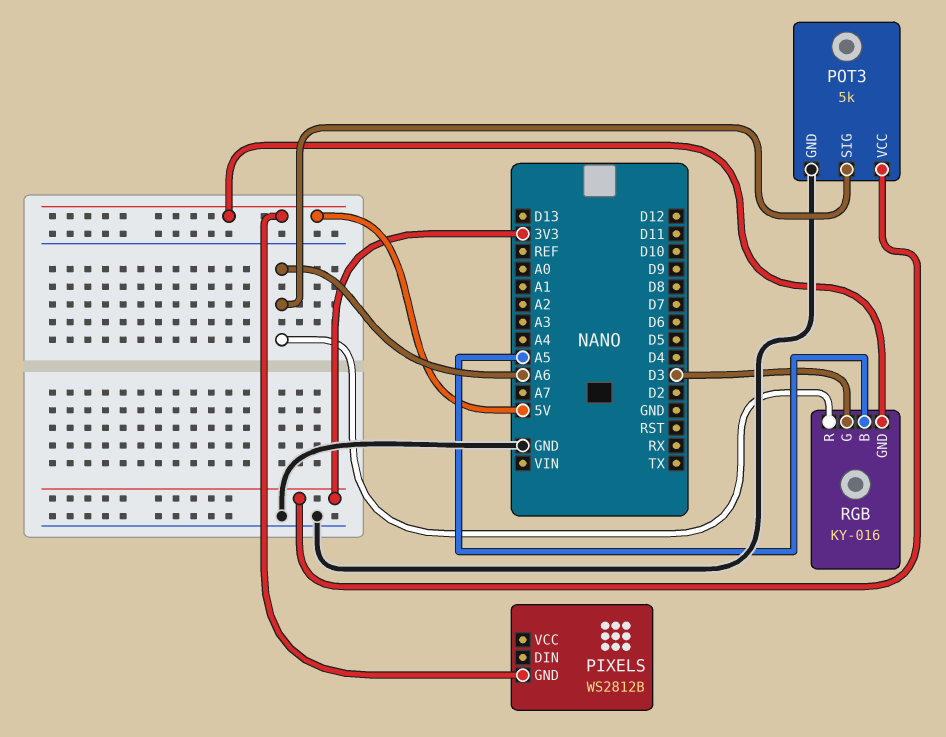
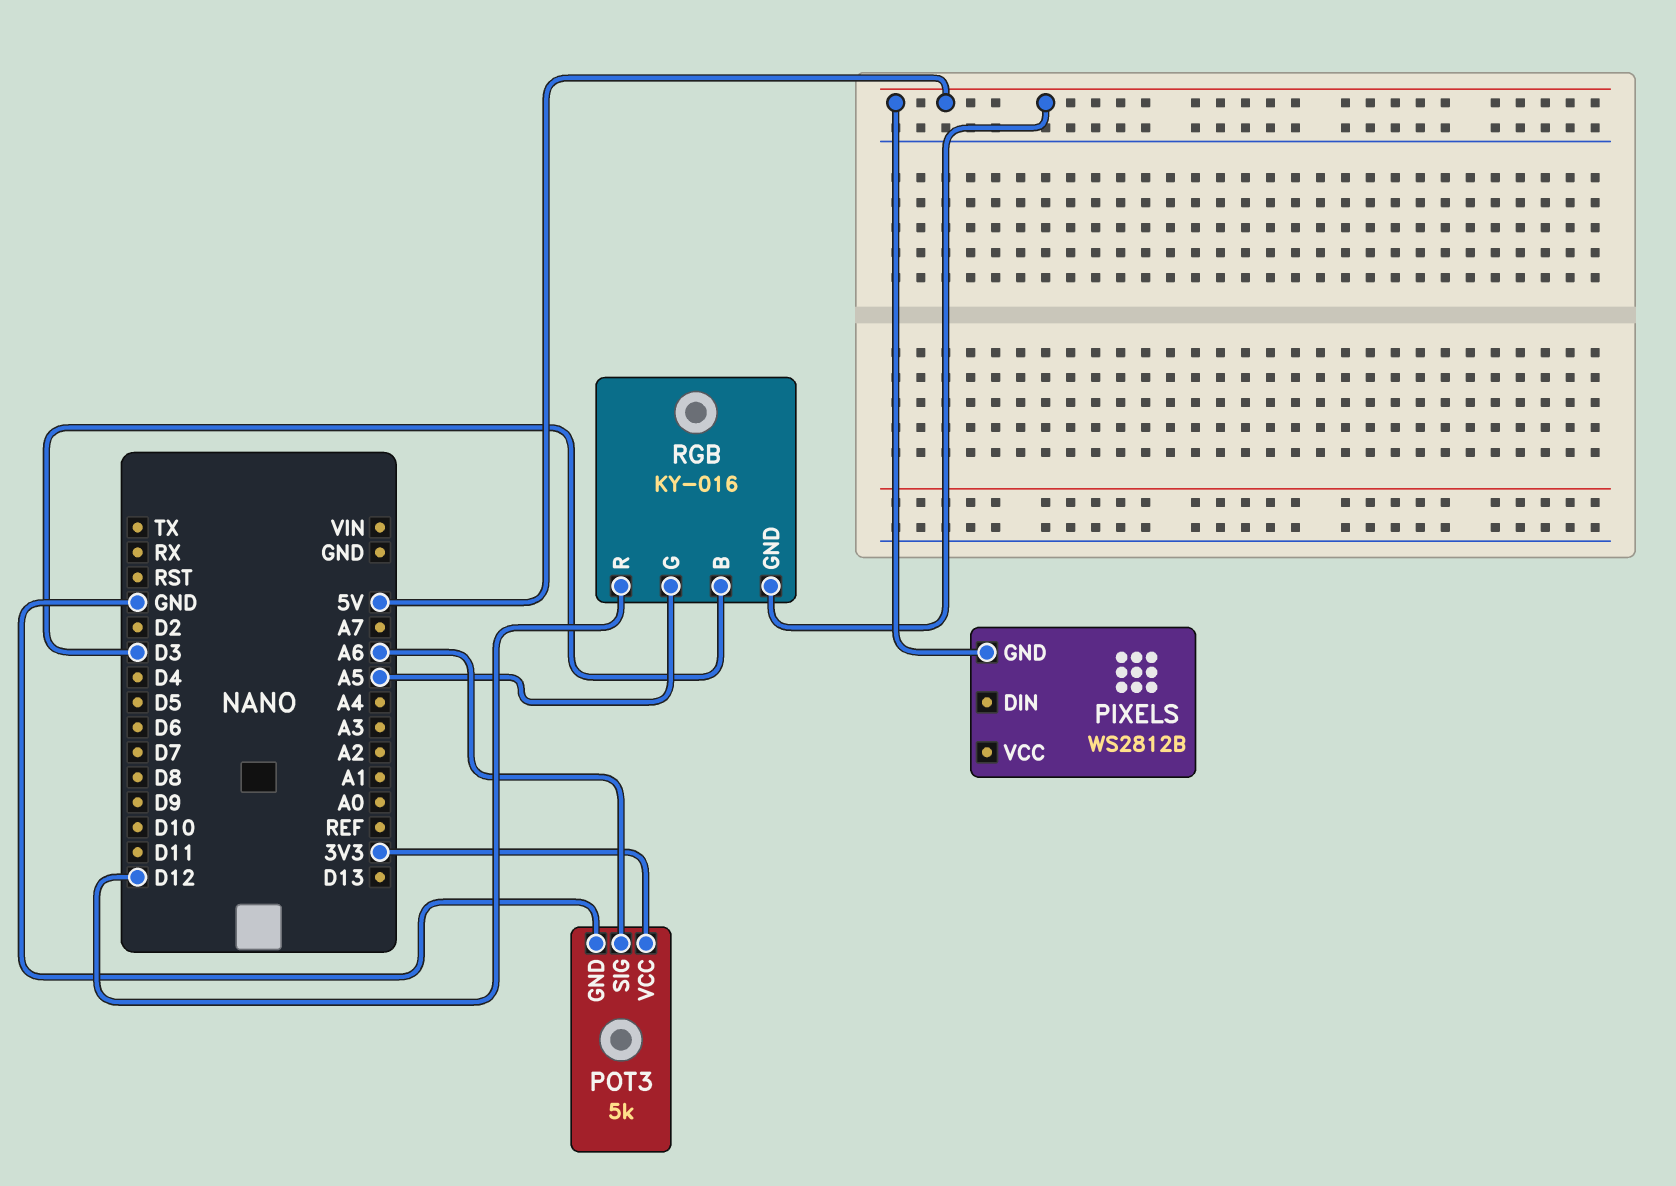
RGB pin B: A5 -> D3
RGB pin G: D3 -> A5
RGB pin R: A6 -> D12

